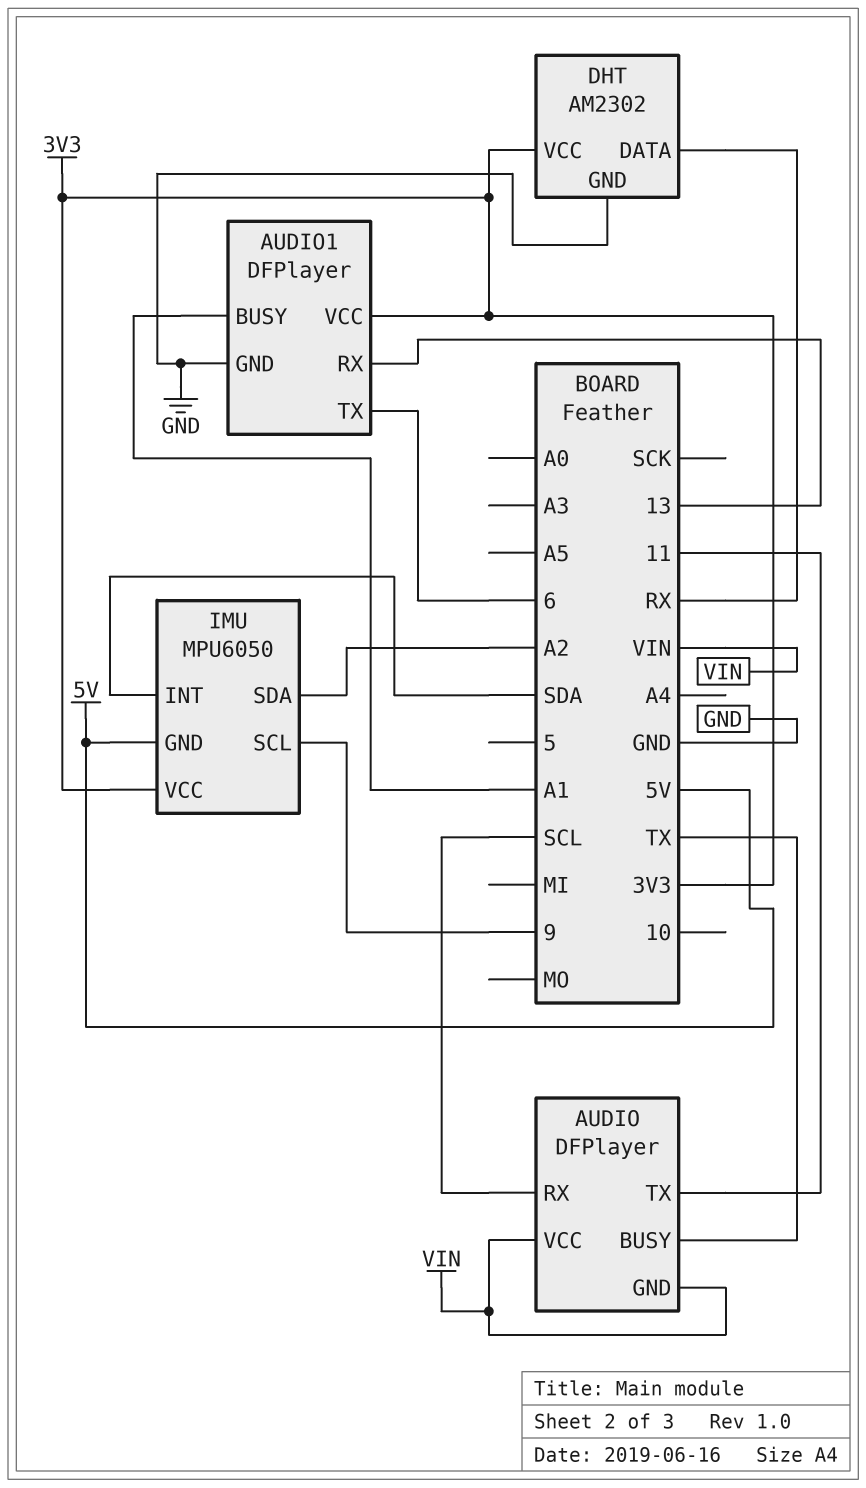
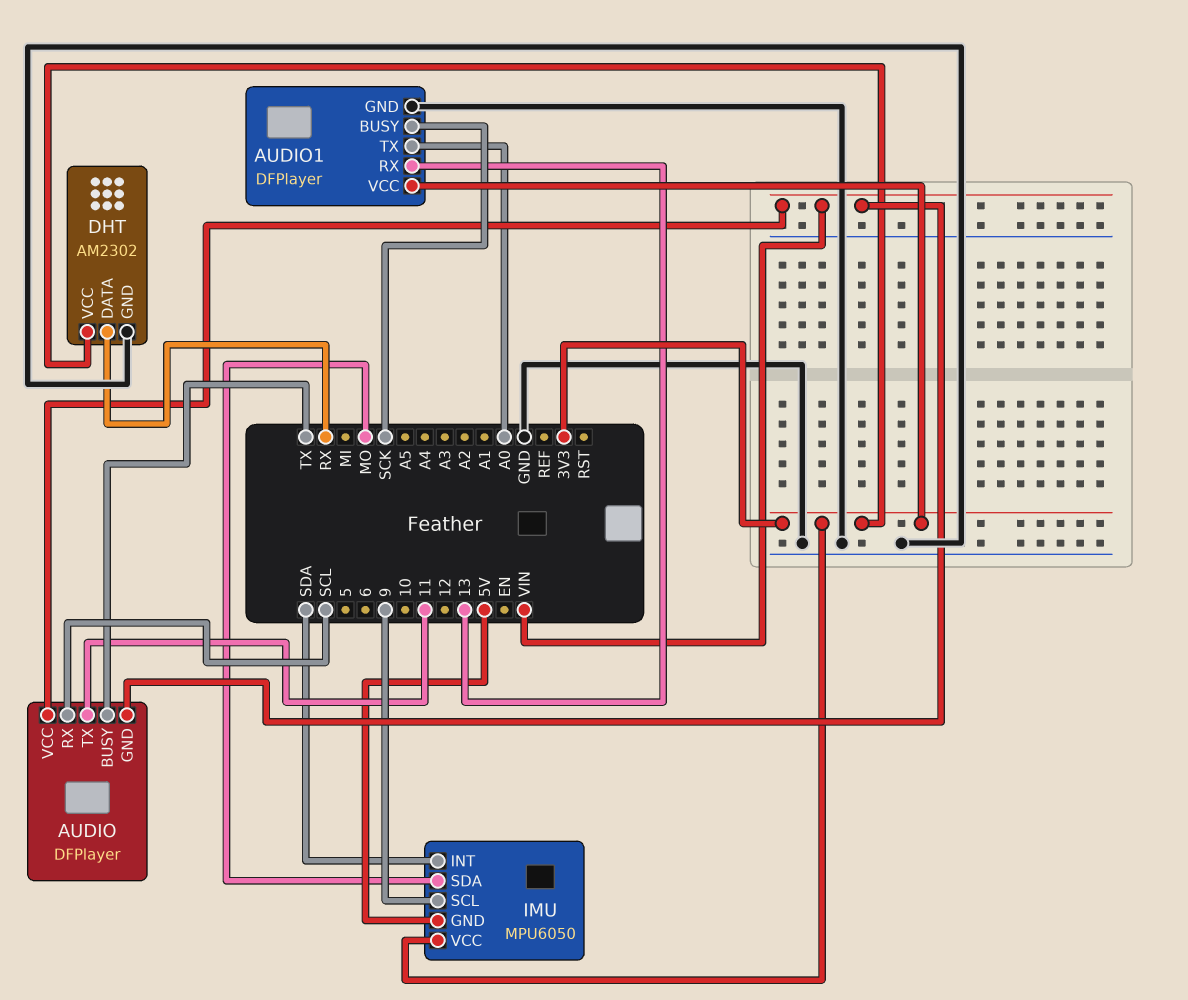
AUDIO1 pin BUSY: A1 -> SCK
AUDIO1 pin TX: 6 -> A0
IMU pin SDA: A2 -> MO

